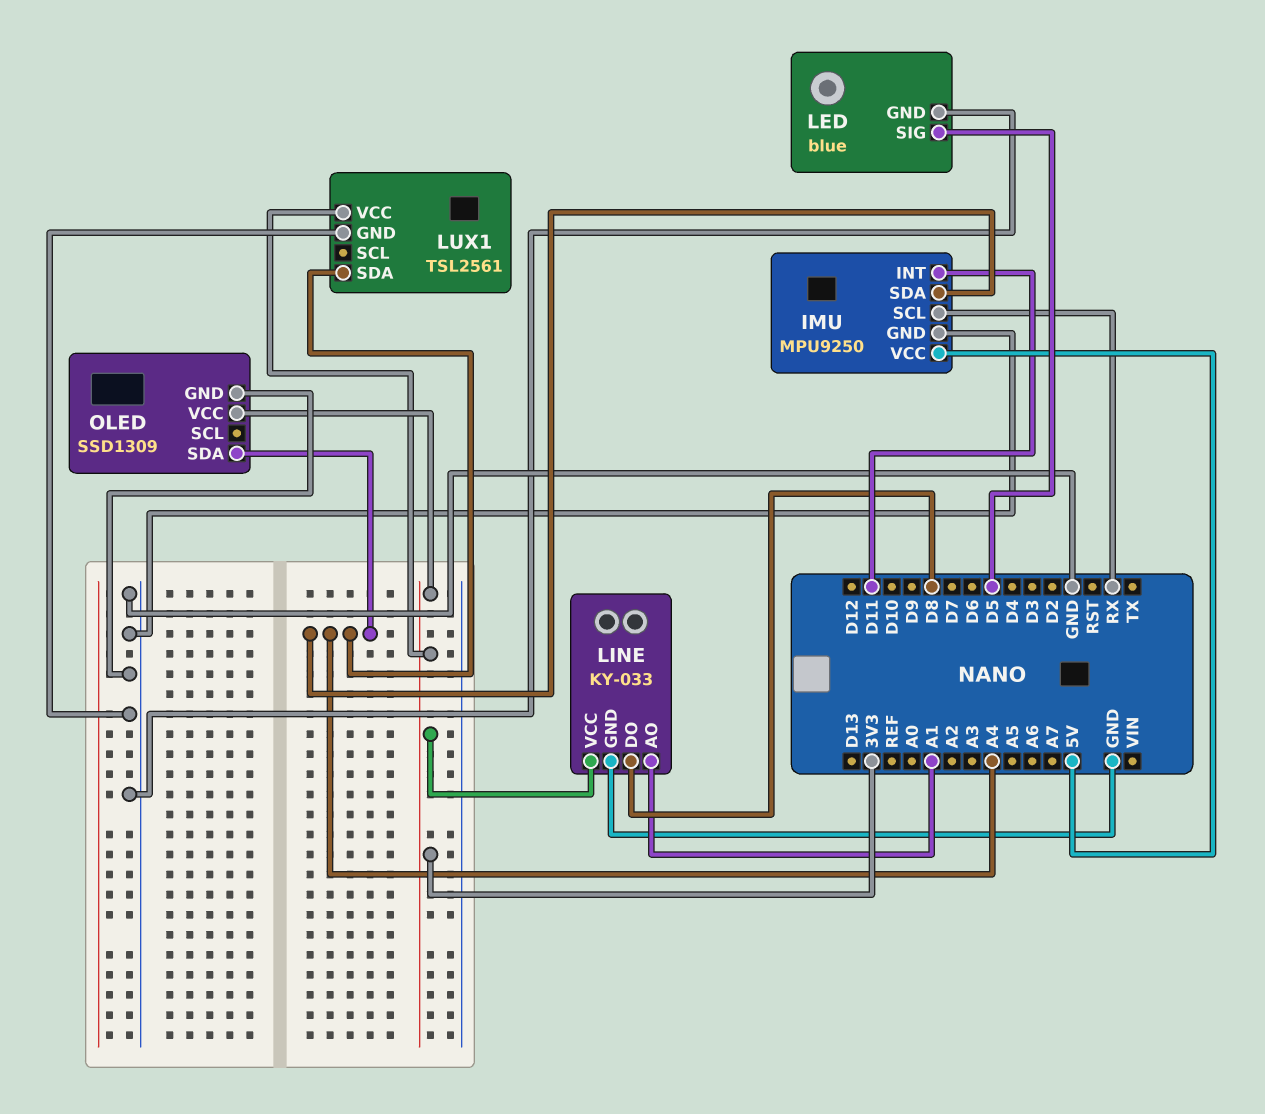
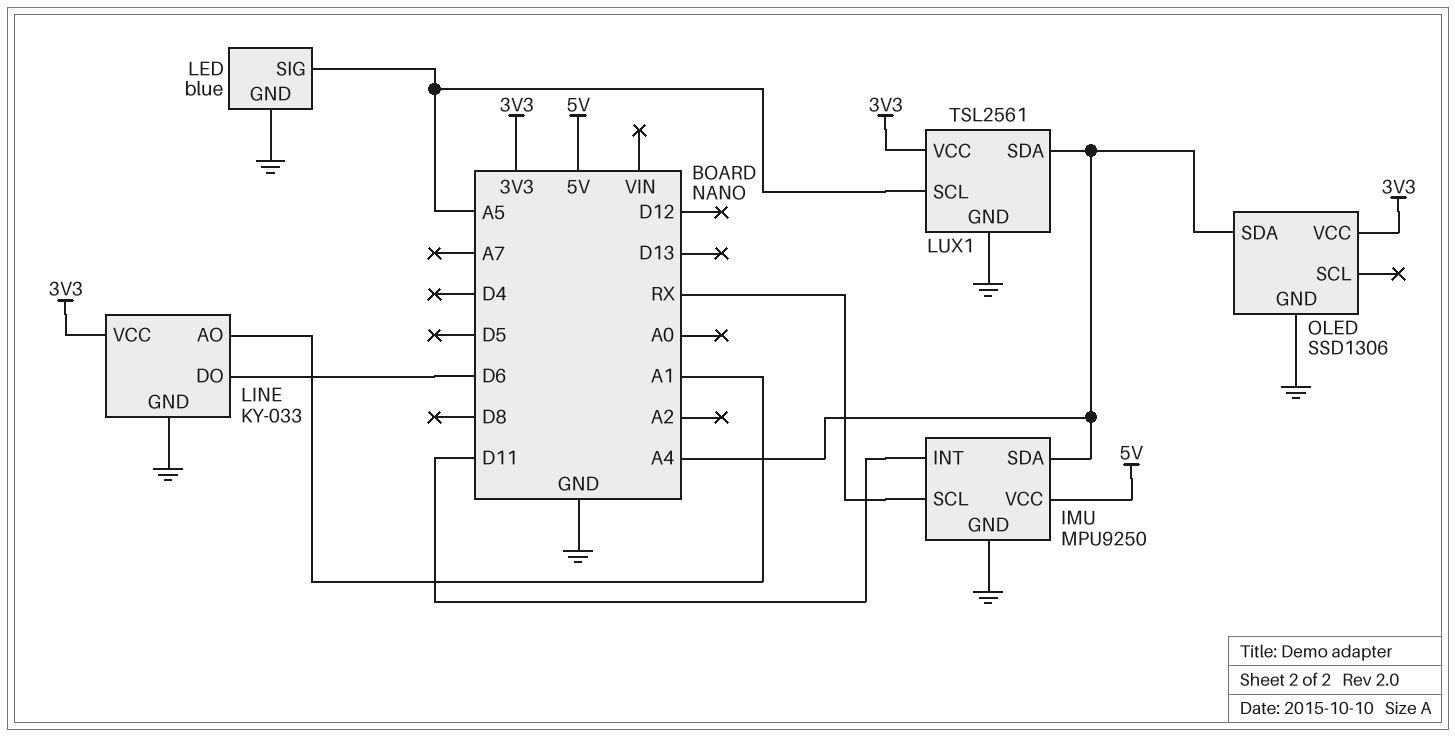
LED pin SIG: D5 -> A5
LINE pin DO: D8 -> D6
LUX1 pin SCL: none -> A5
OLED: SSD1309 -> SSD1306

